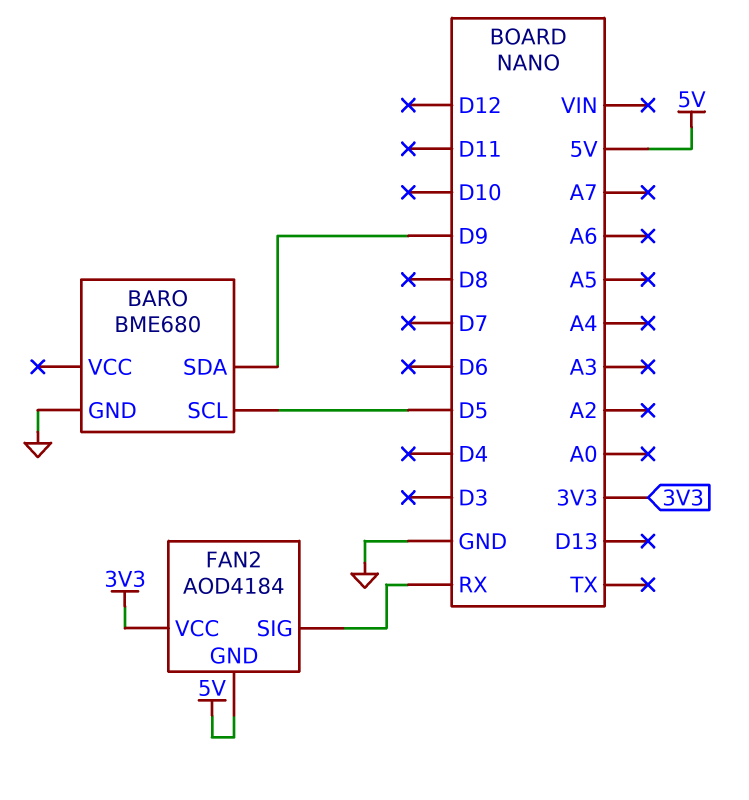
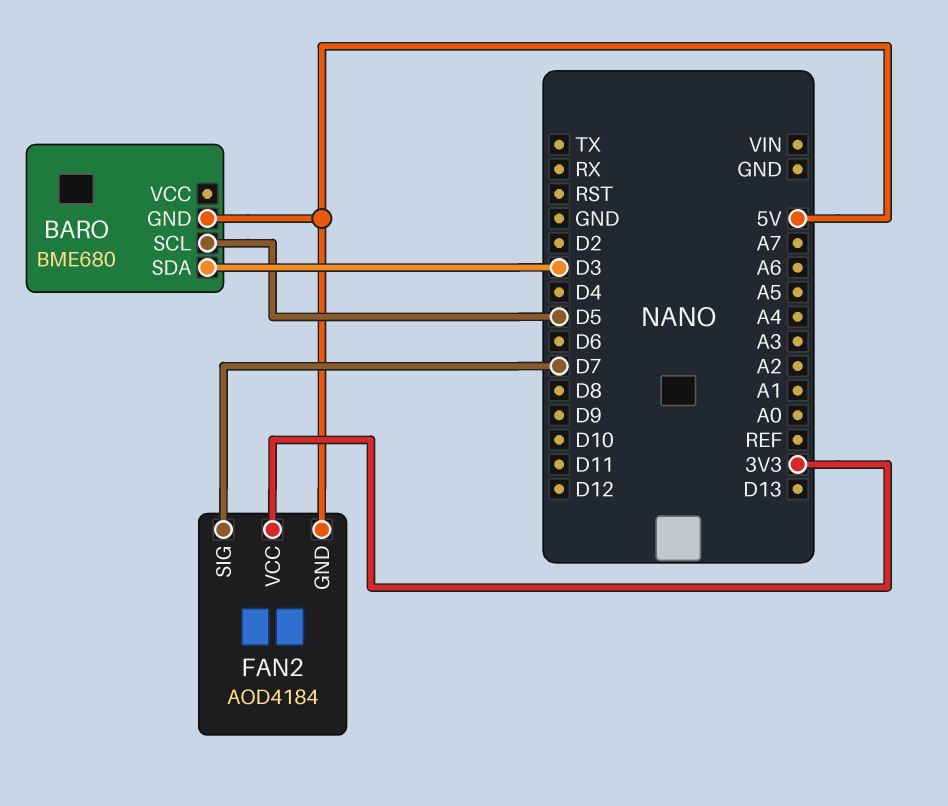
BARO pin GND: GND -> 5V
BARO pin SDA: D9 -> D3
FAN2 pin SIG: RX -> D7

